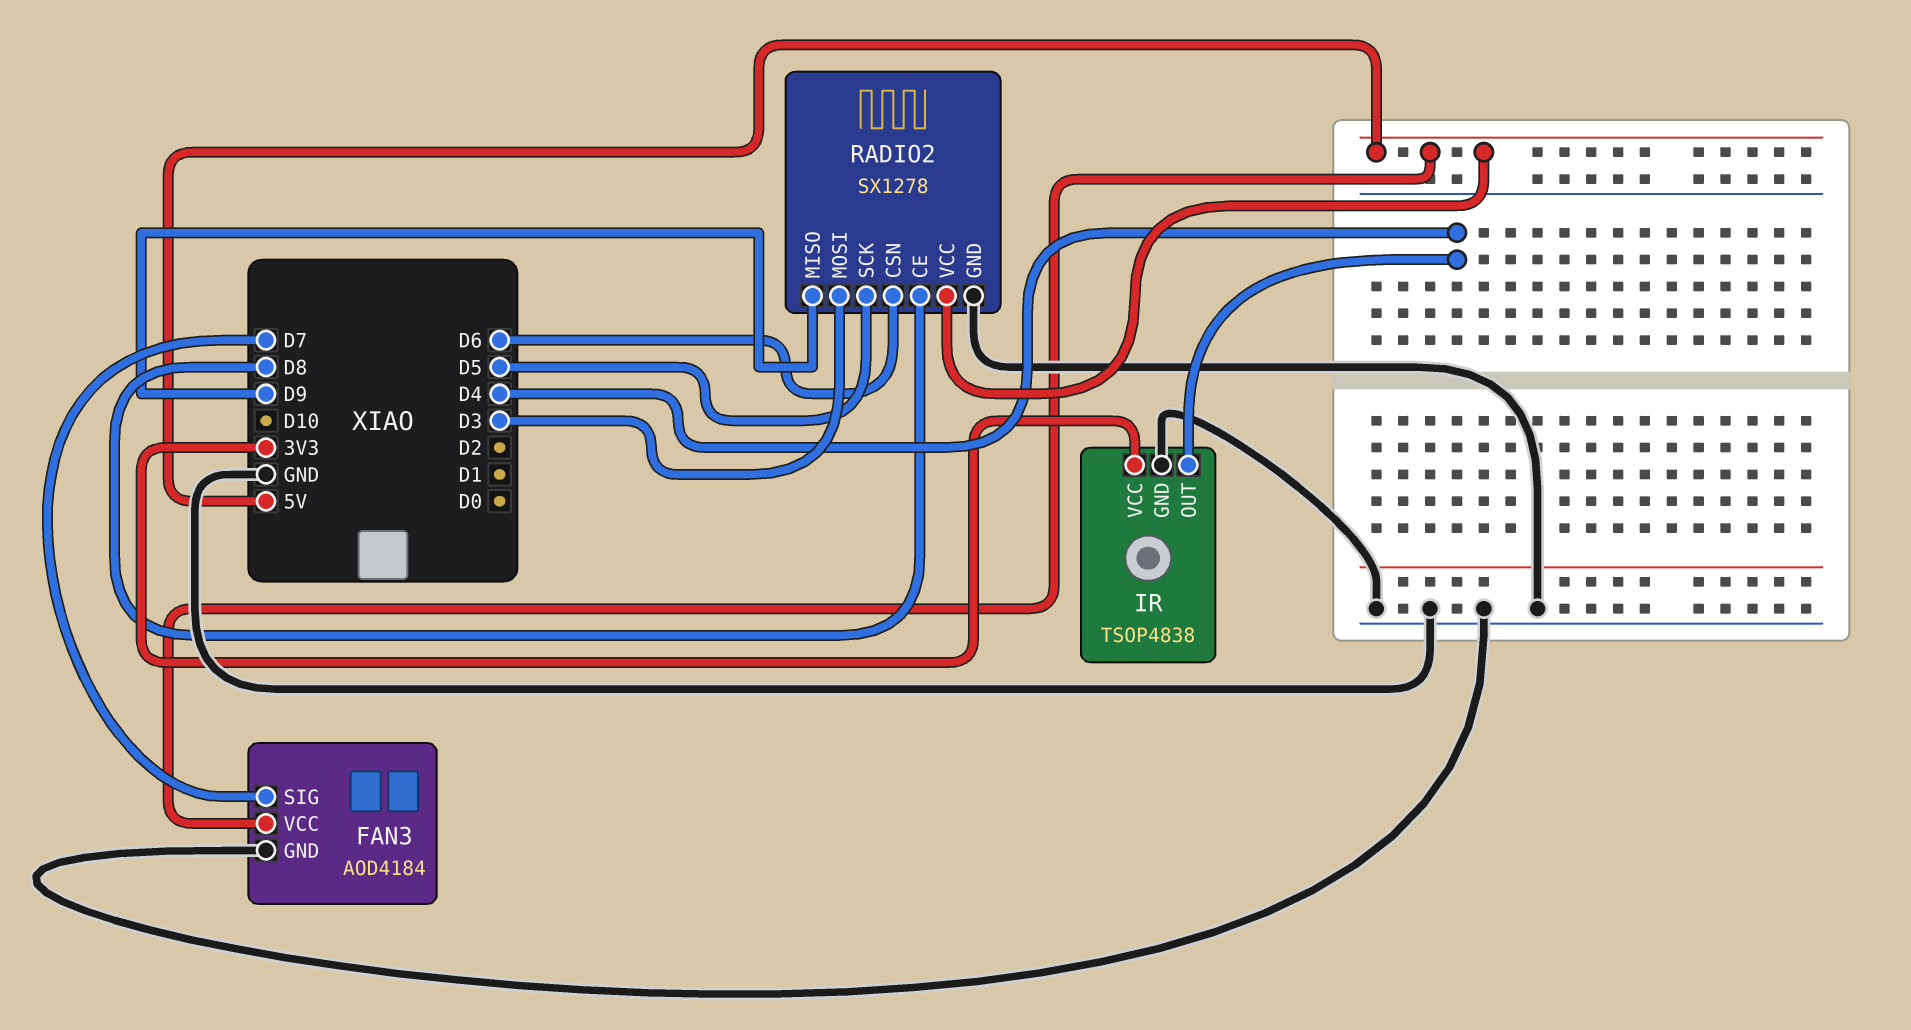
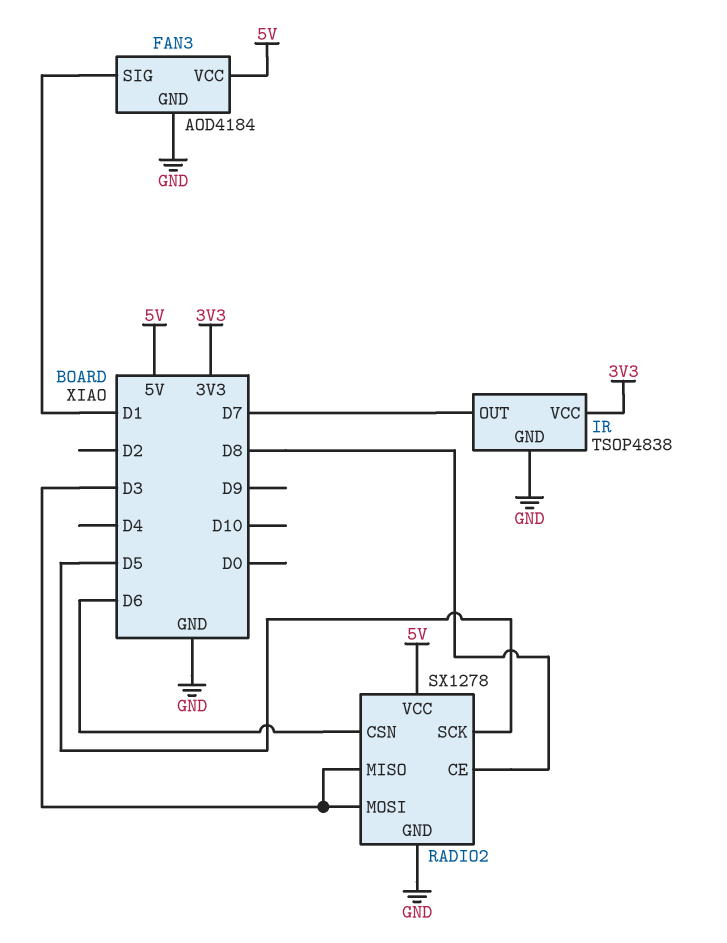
FAN3 pin SIG: D7 -> D1
IR pin OUT: D4 -> D7
RADIO2 pin MISO: D9 -> D3

